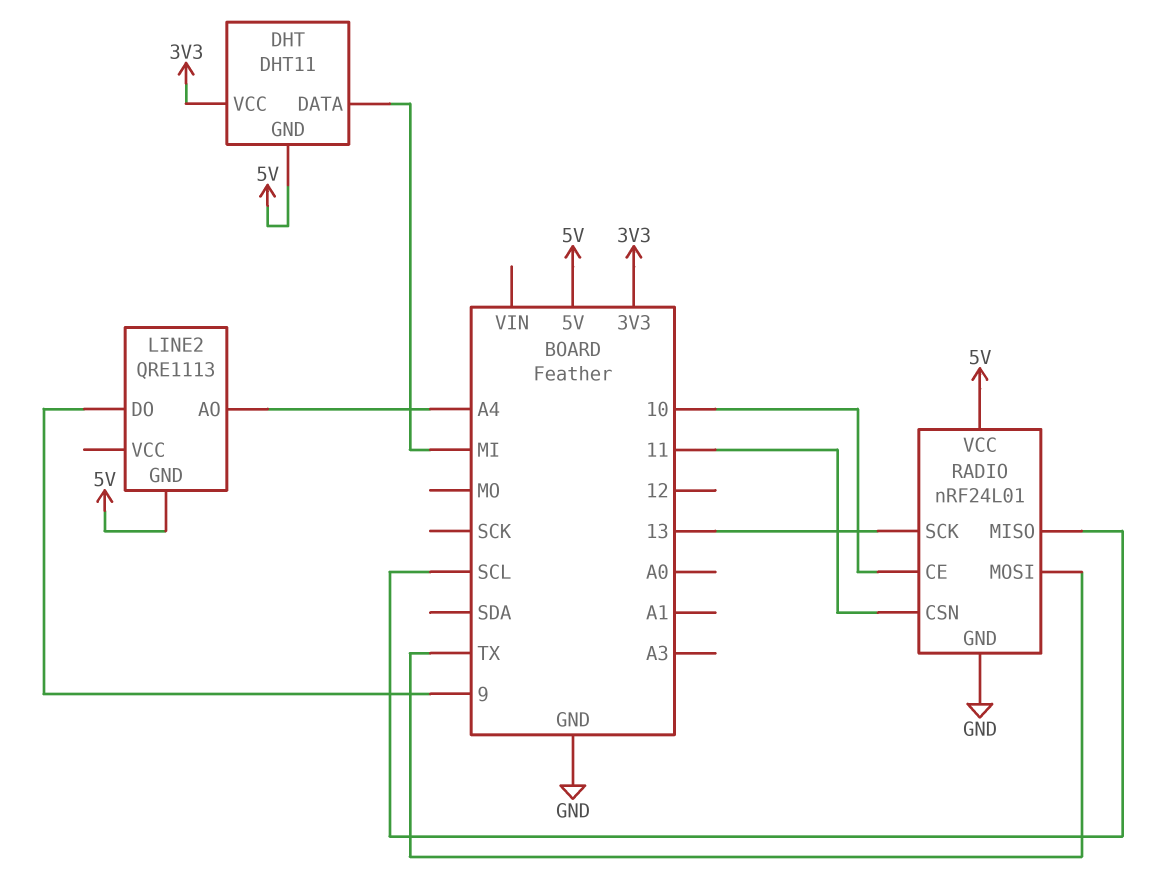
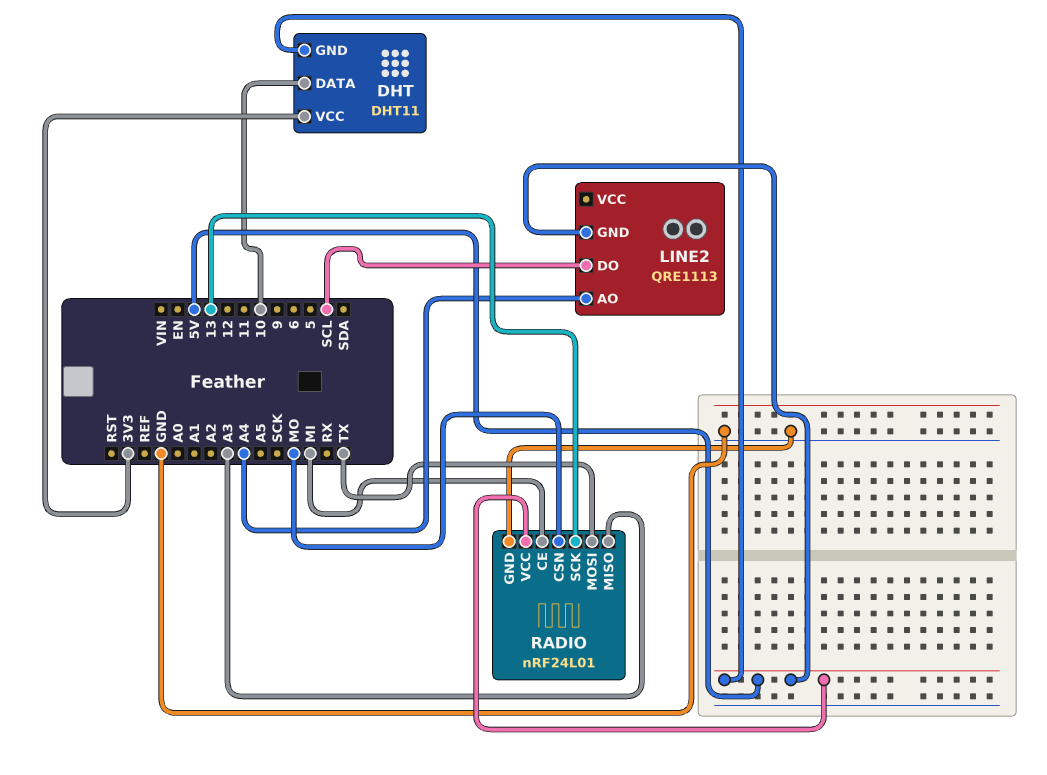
DHT pin DATA: MI -> 10
LINE2 pin DO: 9 -> SCL
RADIO pin CE: 10 -> MI
RADIO pin CSN: 11 -> MO
RADIO pin MISO: SCL -> A3

